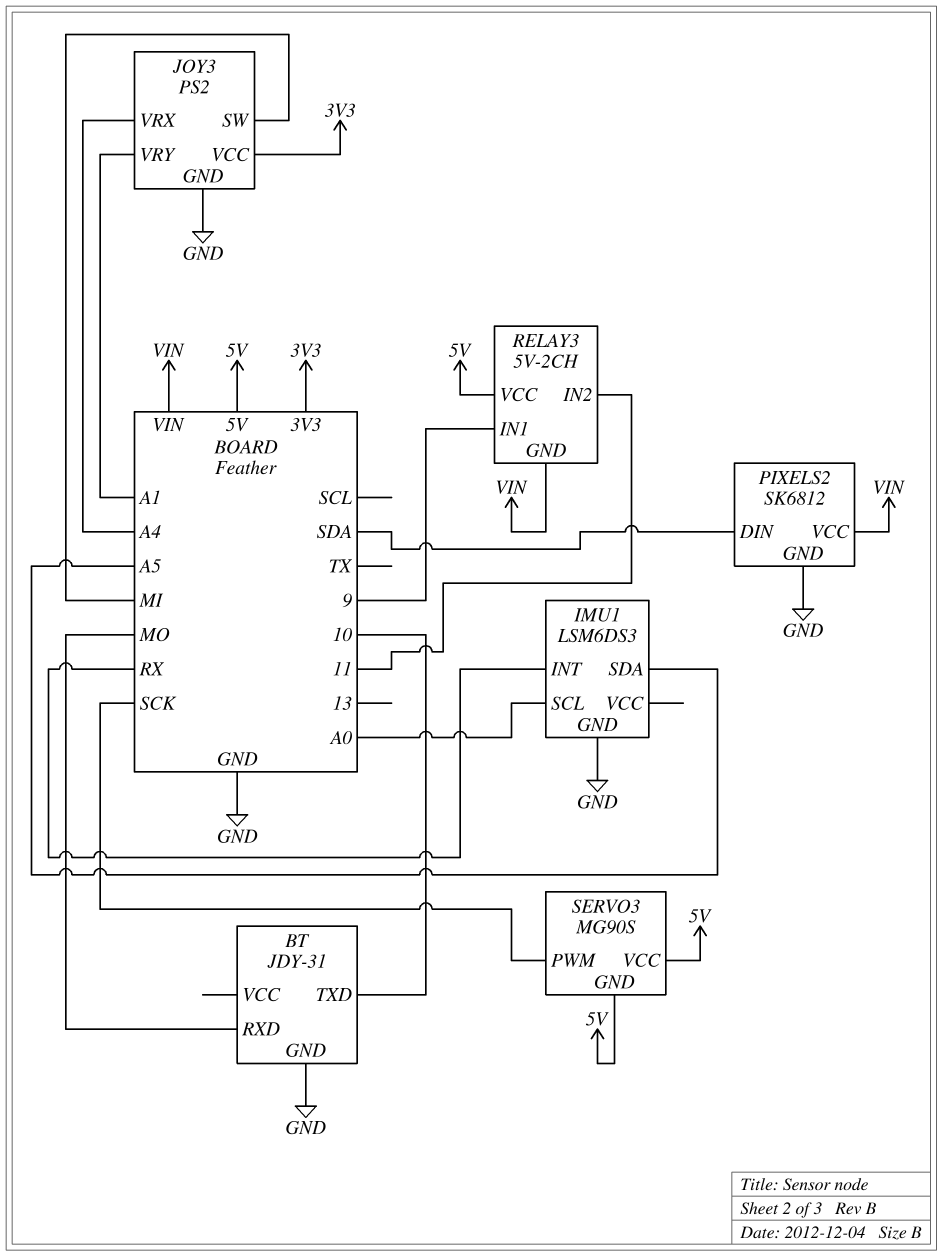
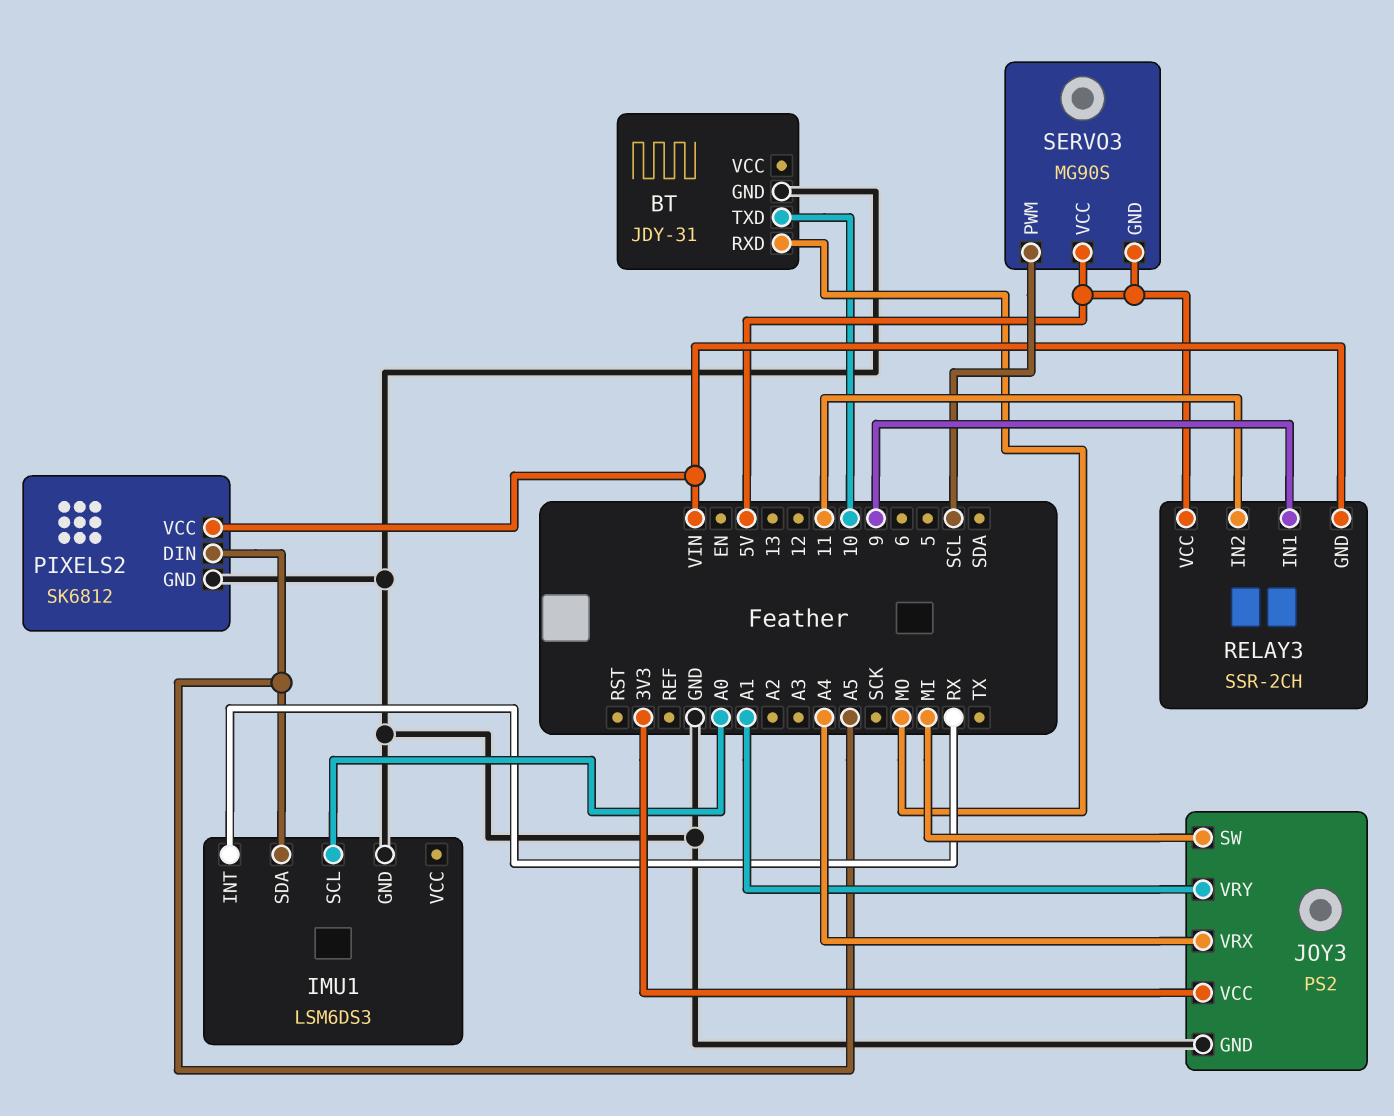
PIXELS2 pin DIN: SDA -> A5
RELAY3: 5V-2CH -> SSR-2CH
SERVO3 pin PWM: SCK -> SCL

